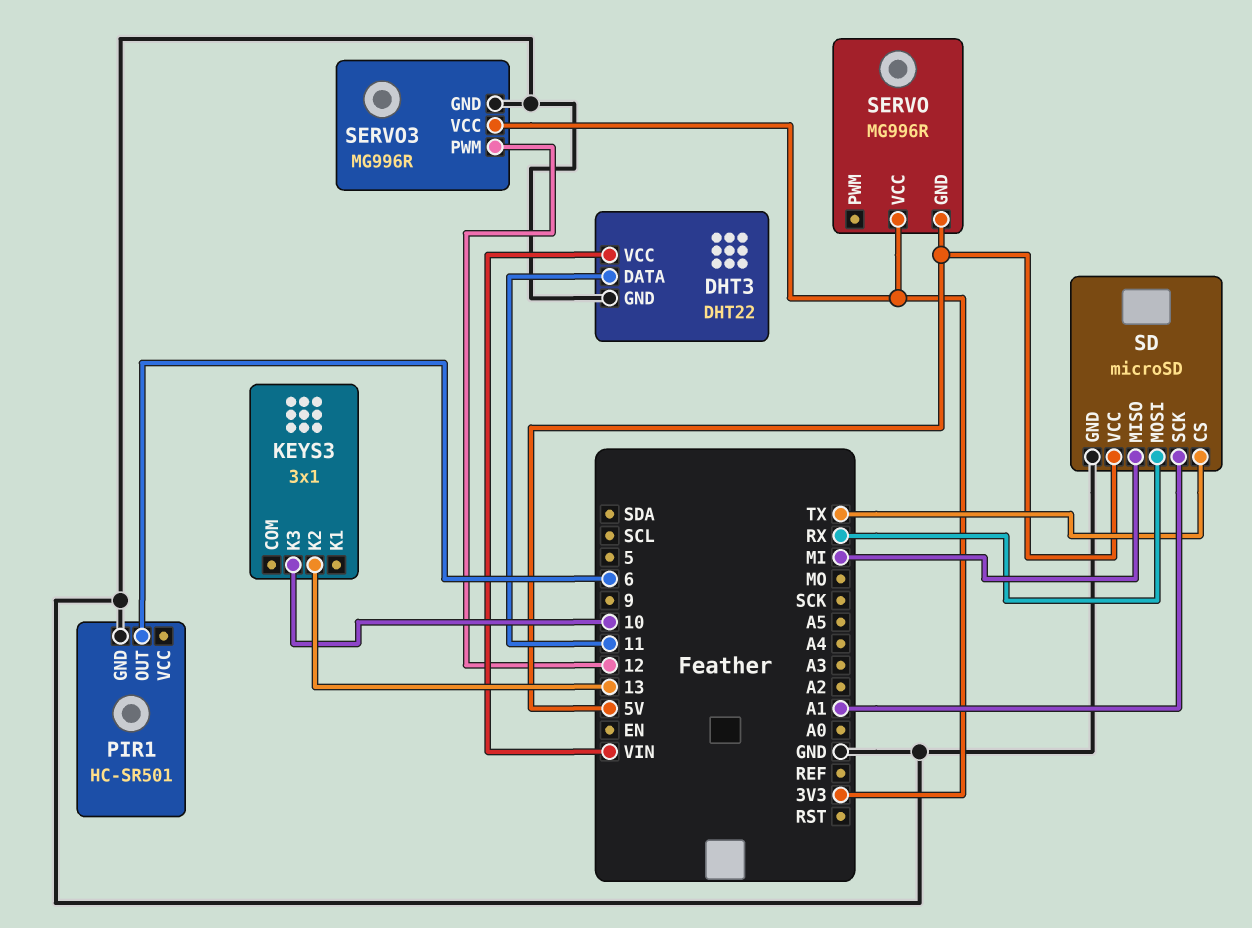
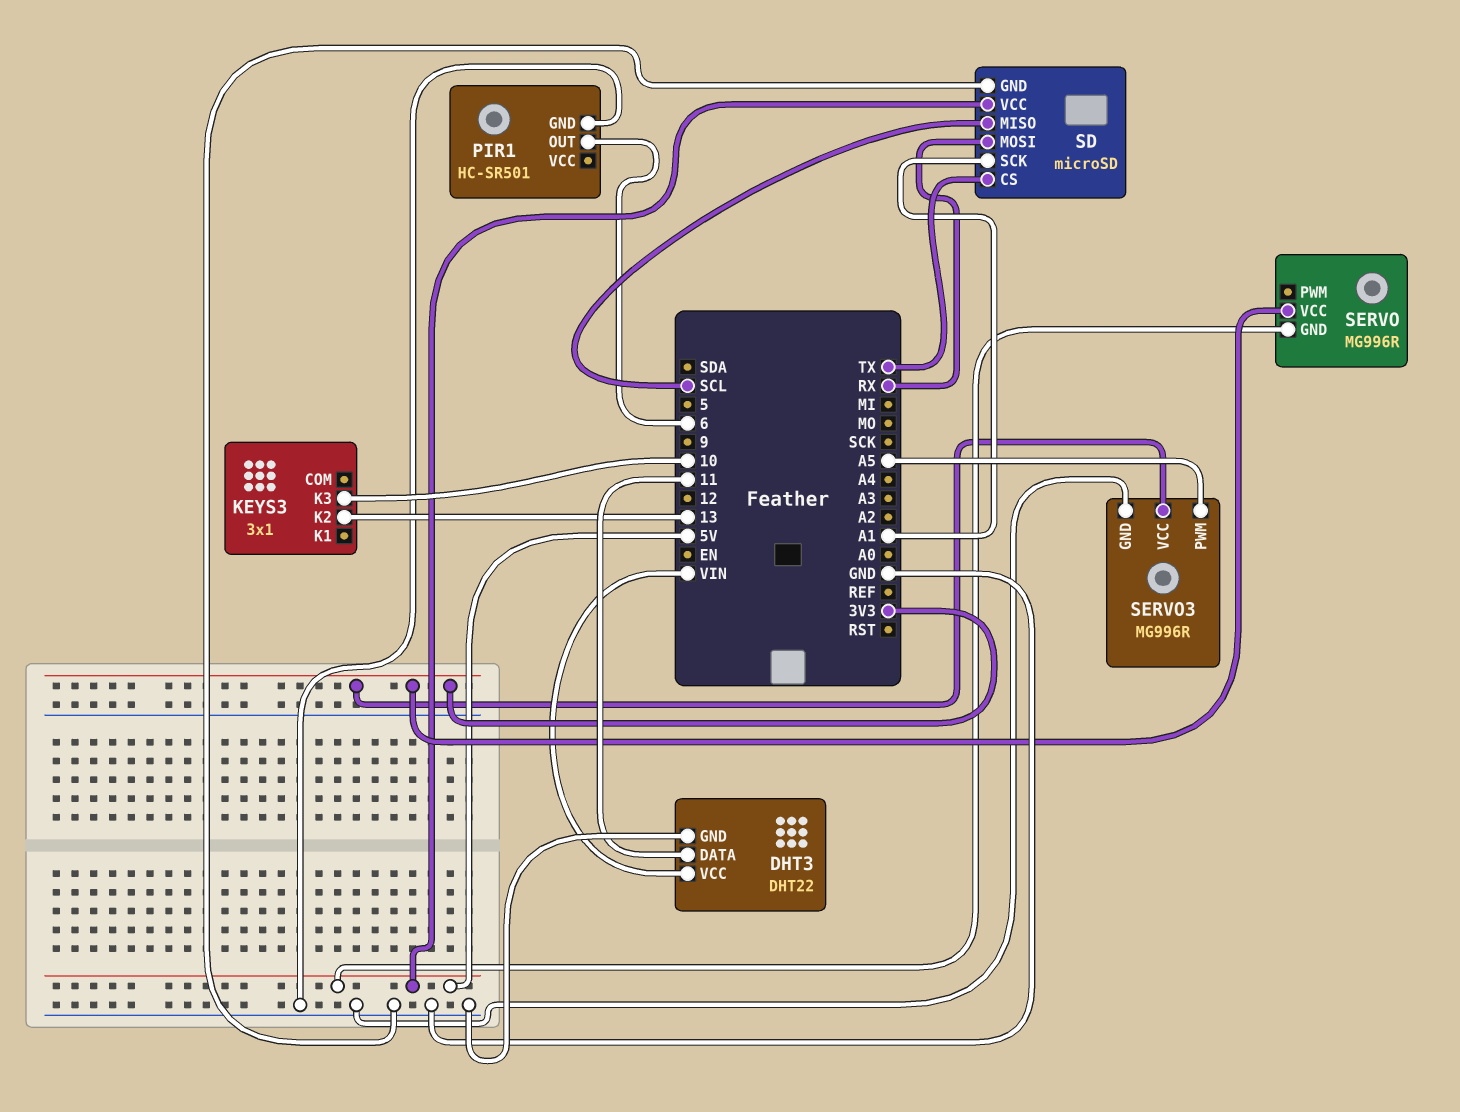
SD pin MISO: MI -> SCL
SERVO3 pin PWM: 12 -> A5

